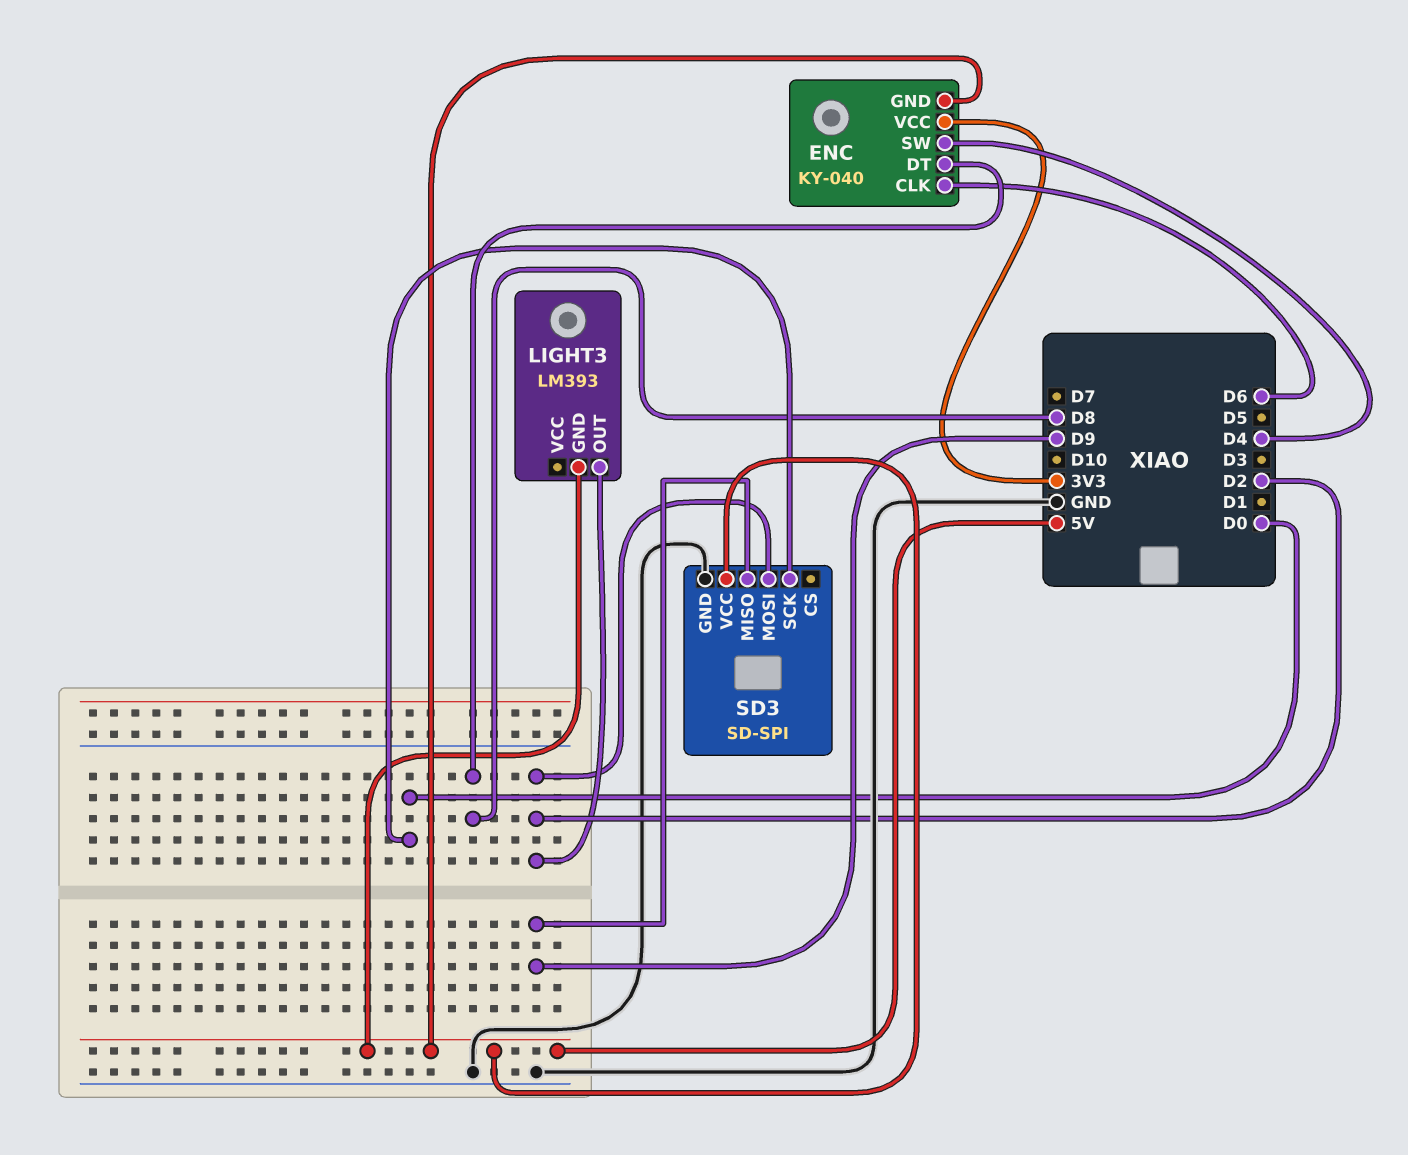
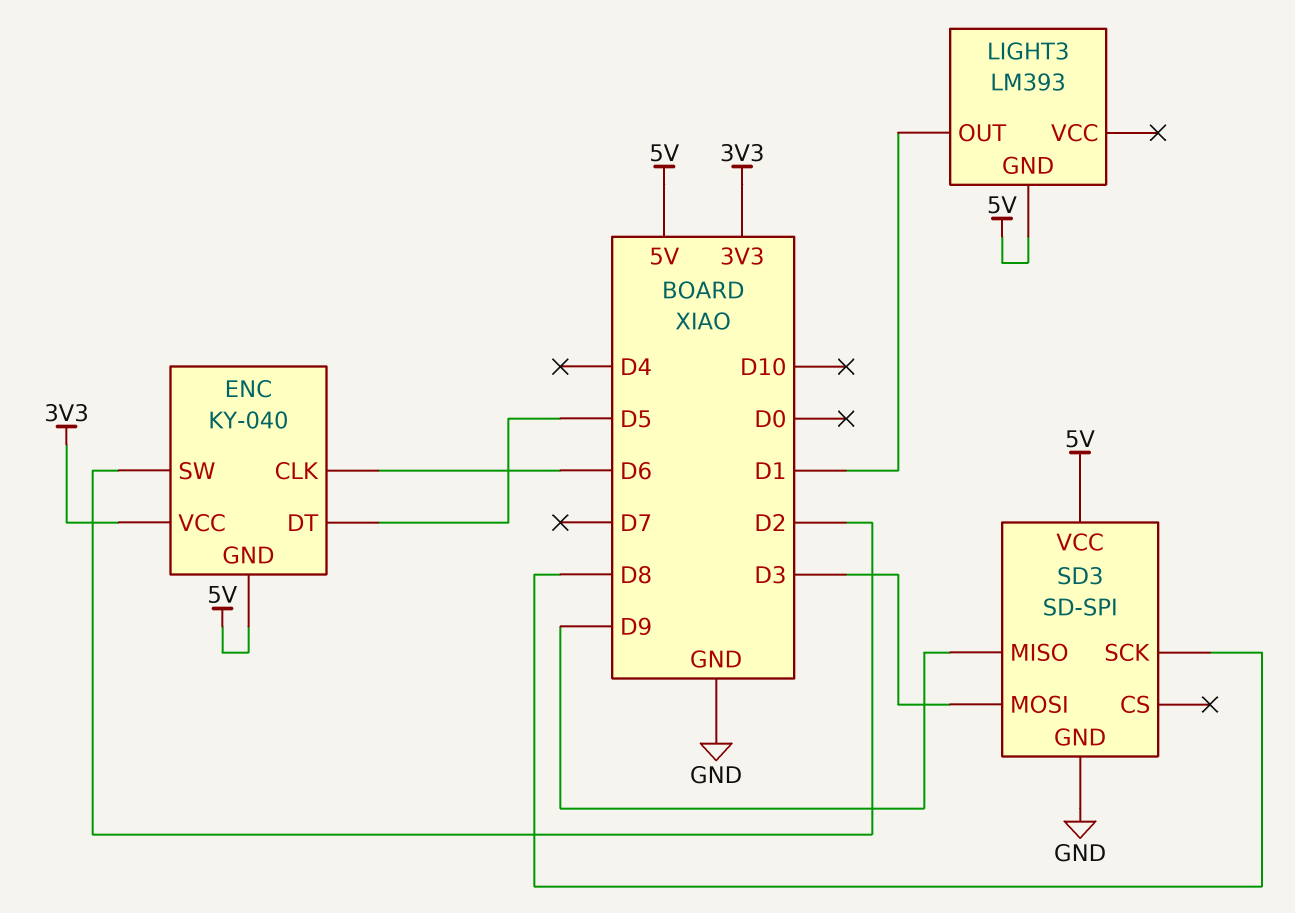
ENC pin DT: D8 -> D5
ENC pin SW: D4 -> D2
LIGHT3 pin OUT: D2 -> D1
SD3 pin MOSI: D2 -> D3
SD3 pin SCK: D0 -> D8

